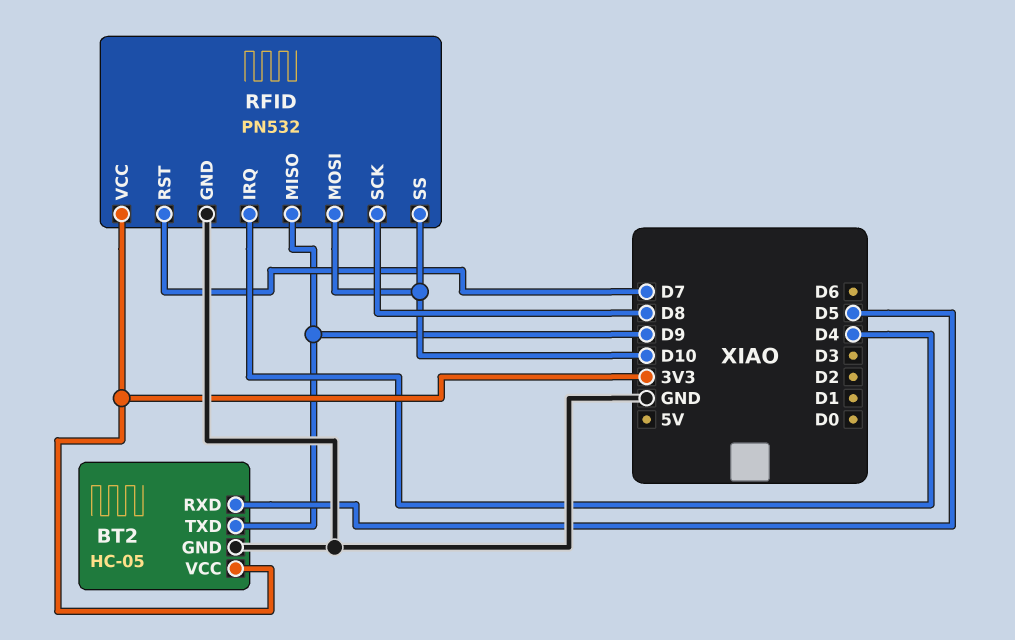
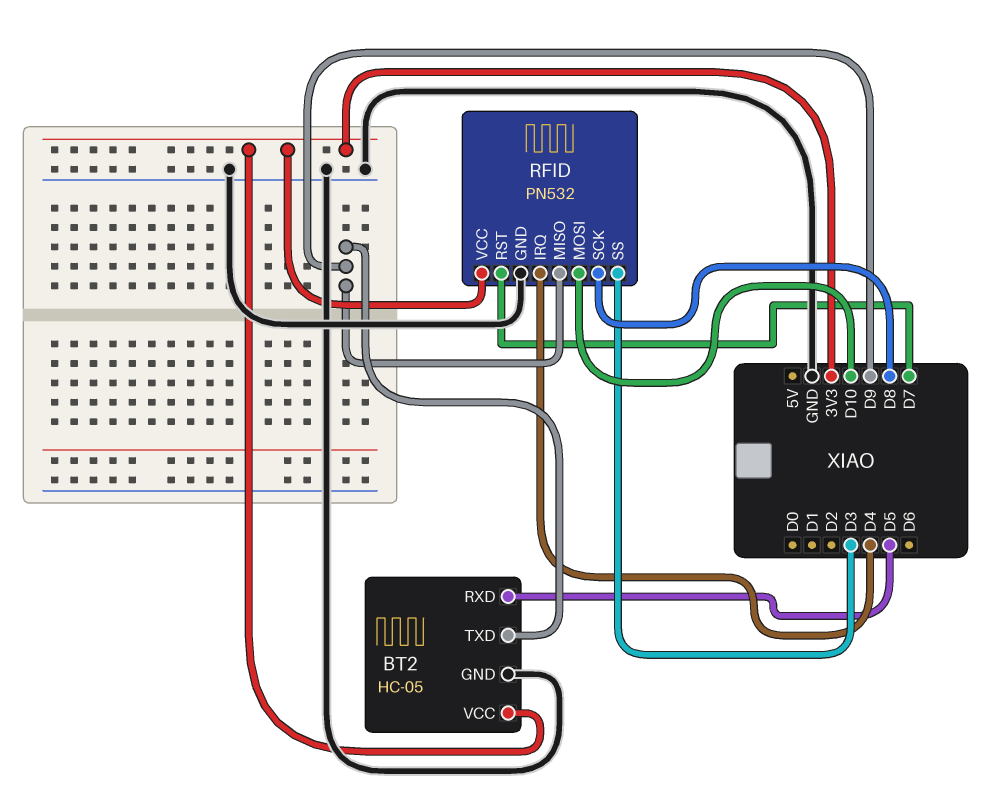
RFID pin SS: D10 -> D3

